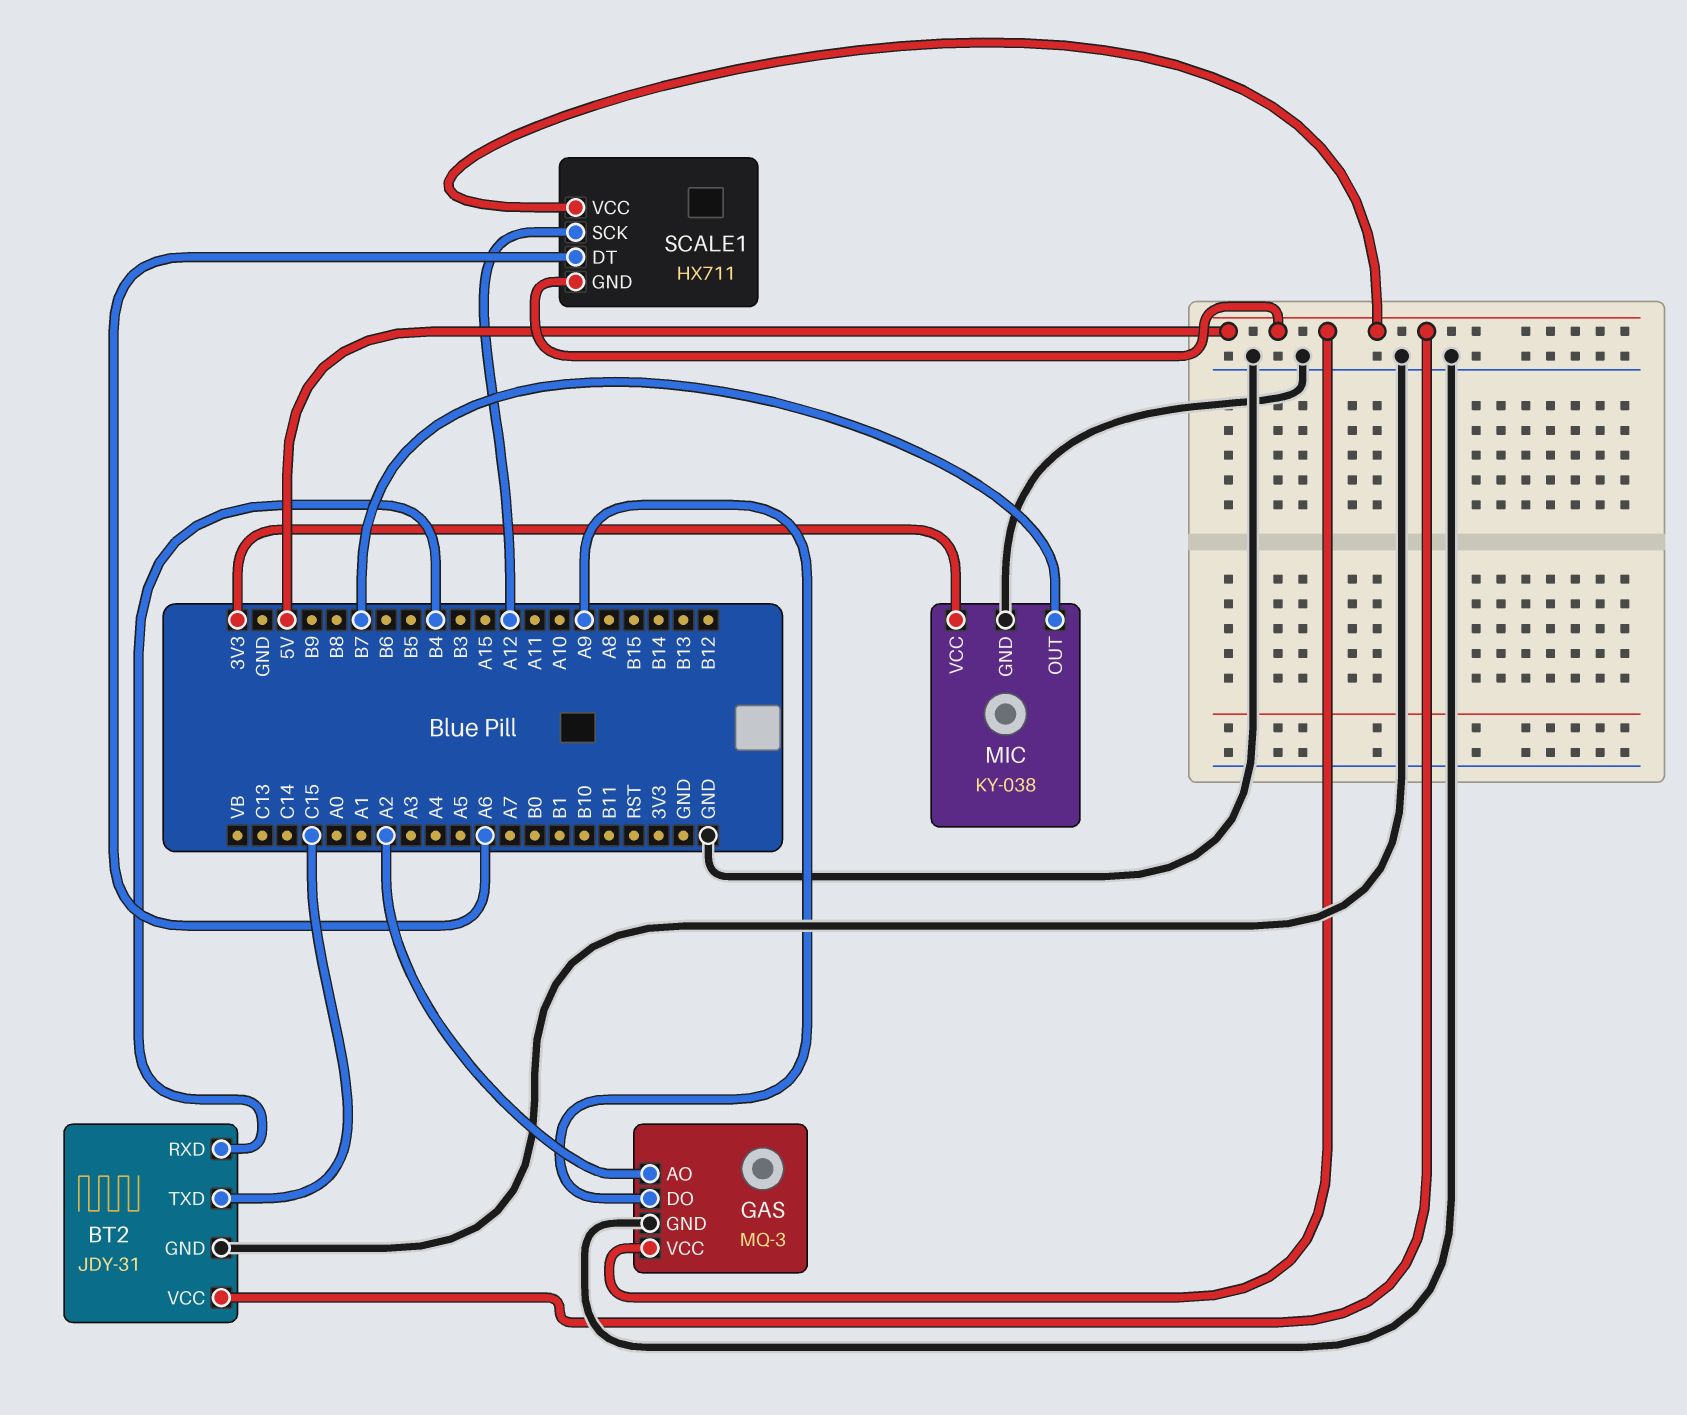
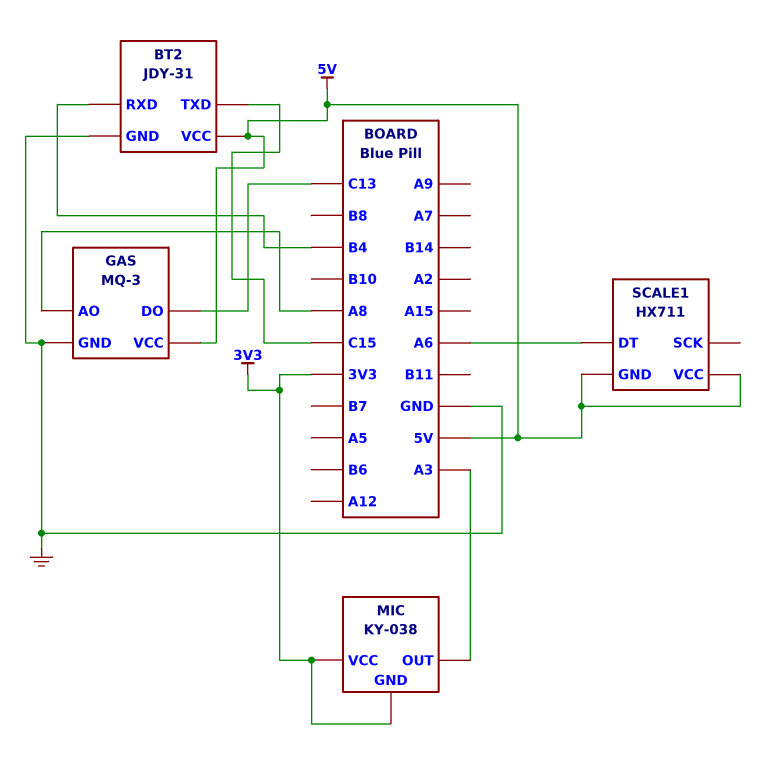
GAS pin AO: A2 -> A8
GAS pin DO: A9 -> C13
MIC pin GND: GND -> 3V3
MIC pin OUT: B7 -> A3
SCALE1 pin SCK: A12 -> none

